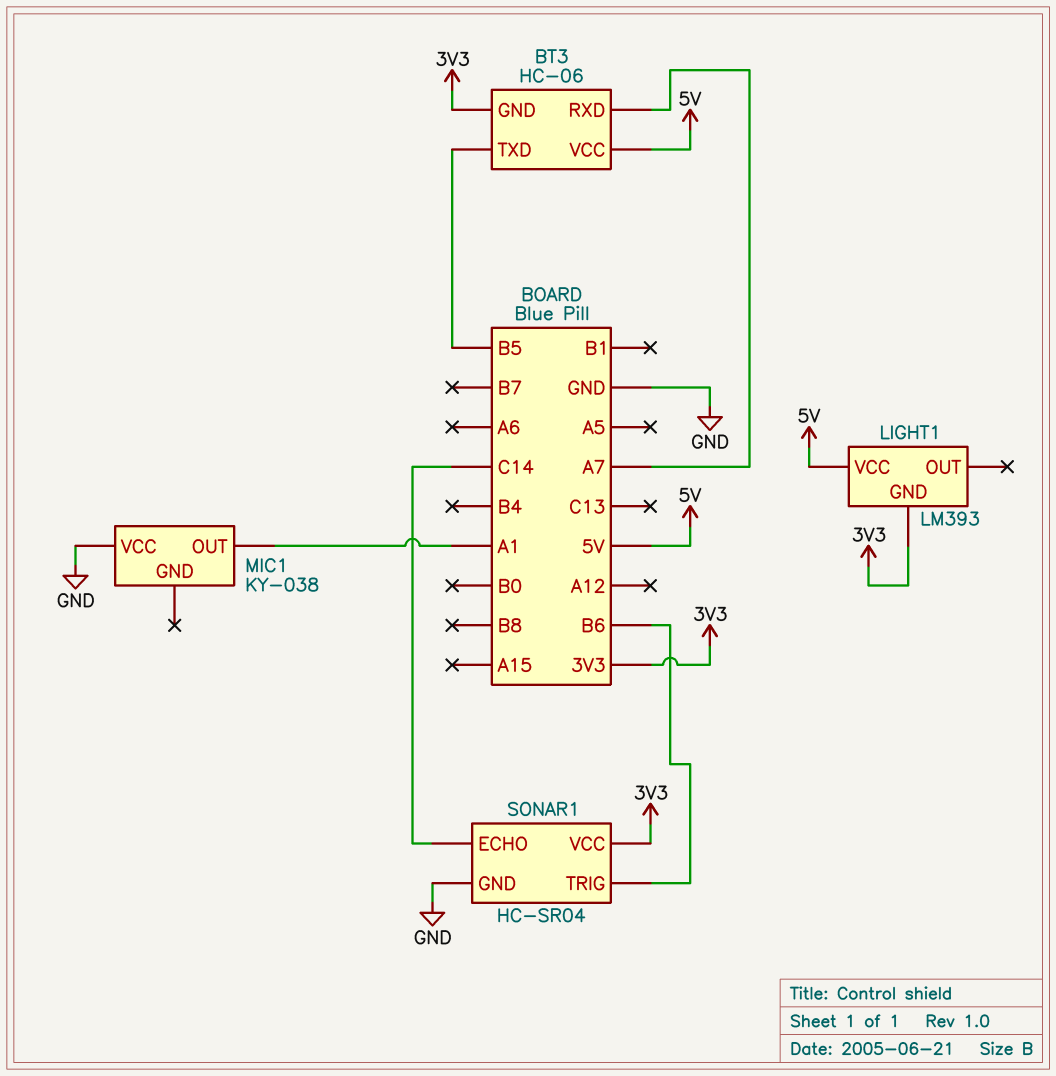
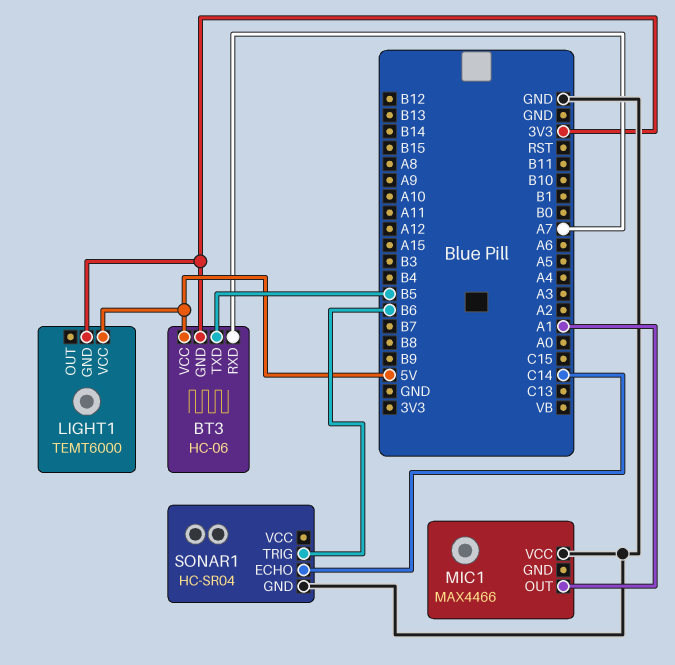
LIGHT1: LM393 -> TEMT6000
MIC1: KY-038 -> MAX4466
SONAR1 pin VCC: 3V3 -> none

